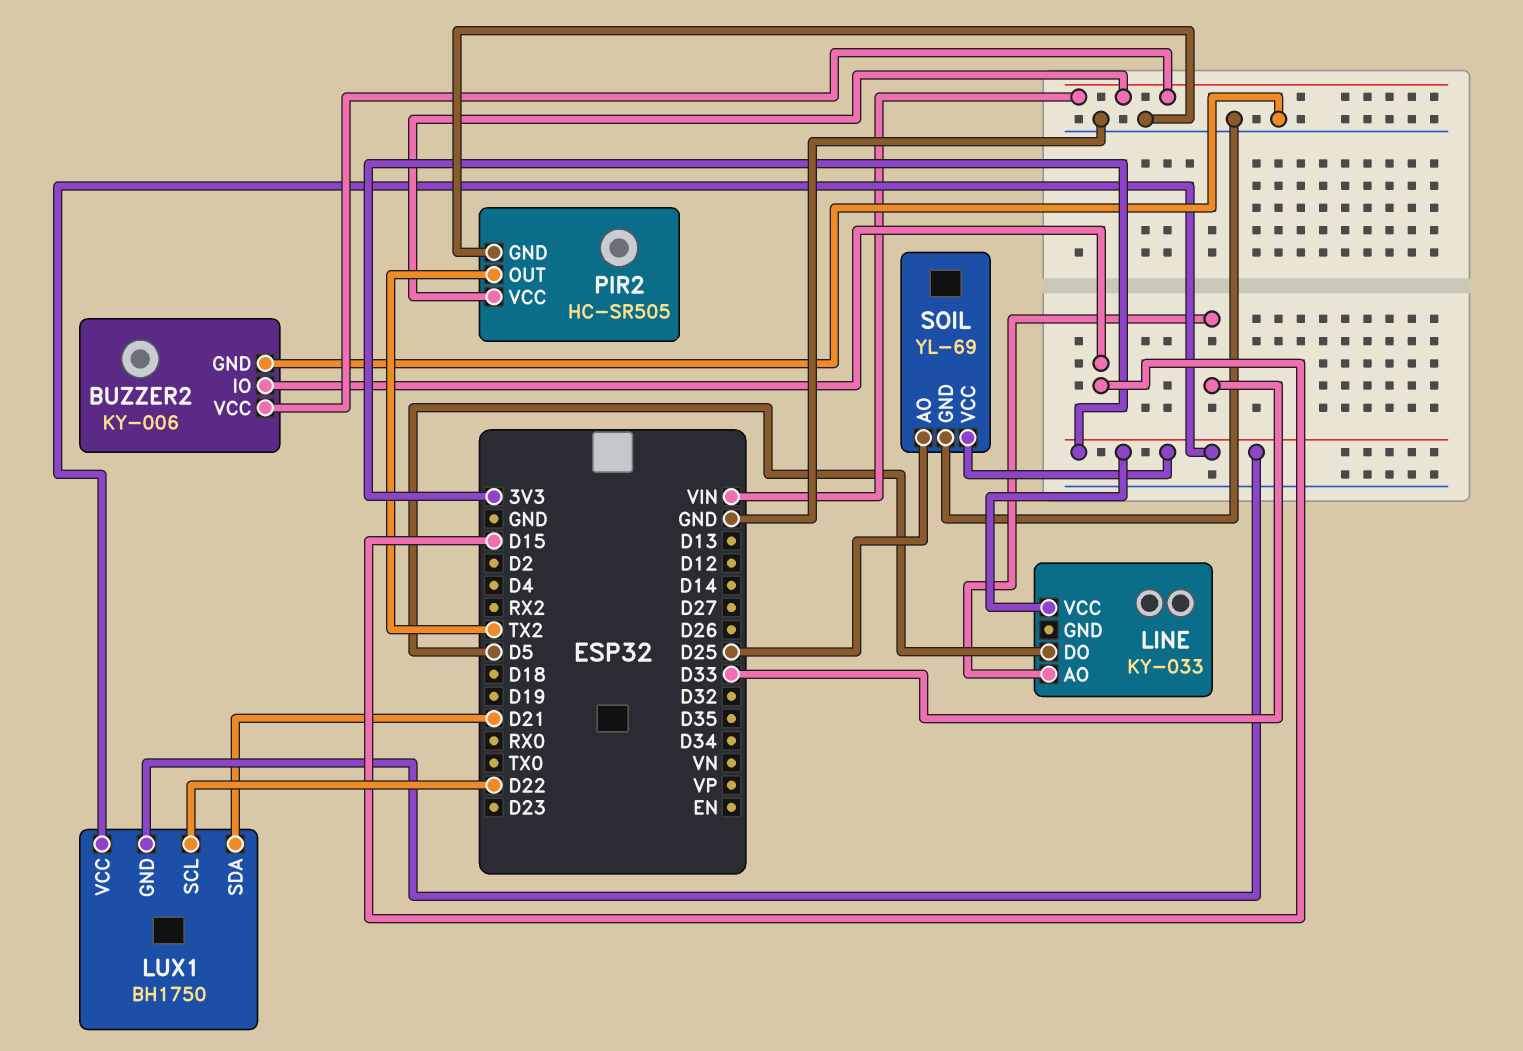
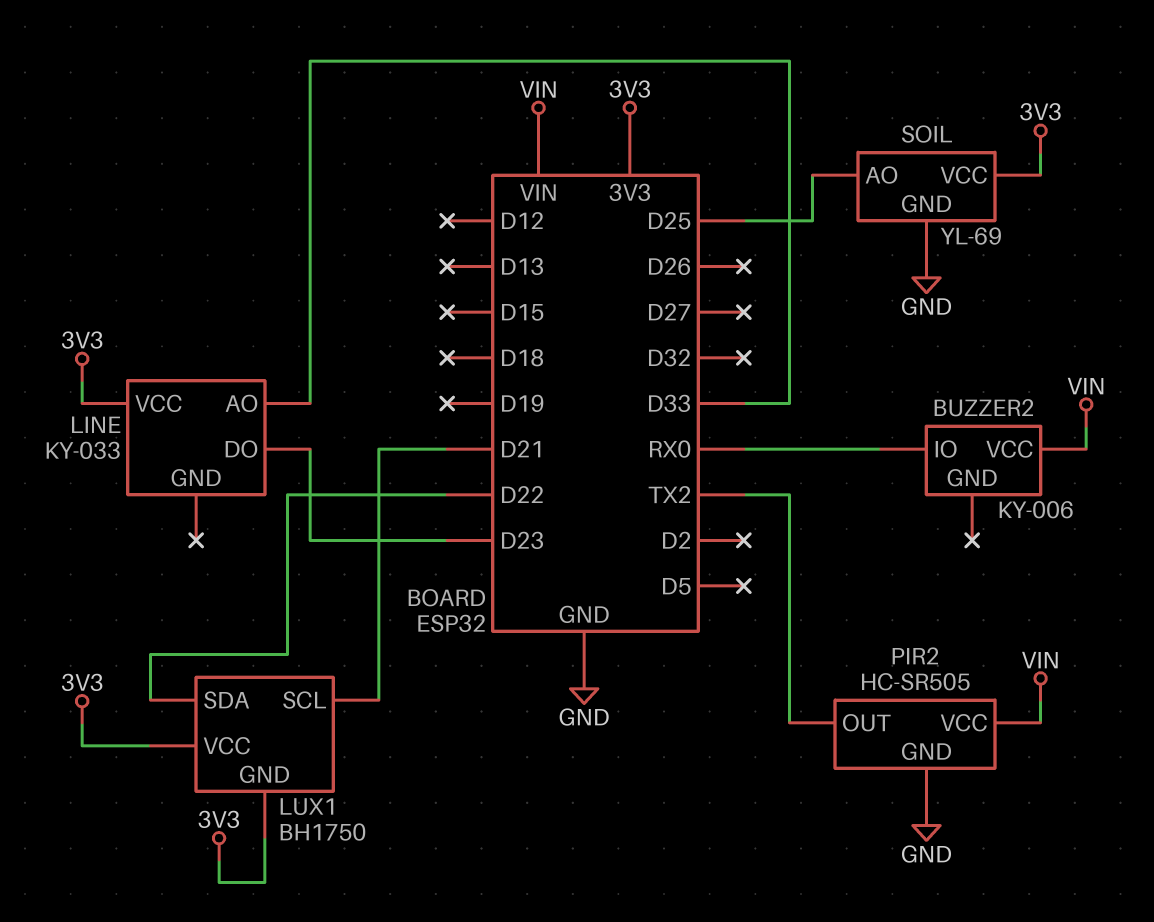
BUZZER2 pin GND: GND -> none
BUZZER2 pin IO: D15 -> RX0
LINE pin DO: D5 -> D23
LUX1 pin SCL: D22 -> D21
LUX1 pin SDA: D21 -> D22

